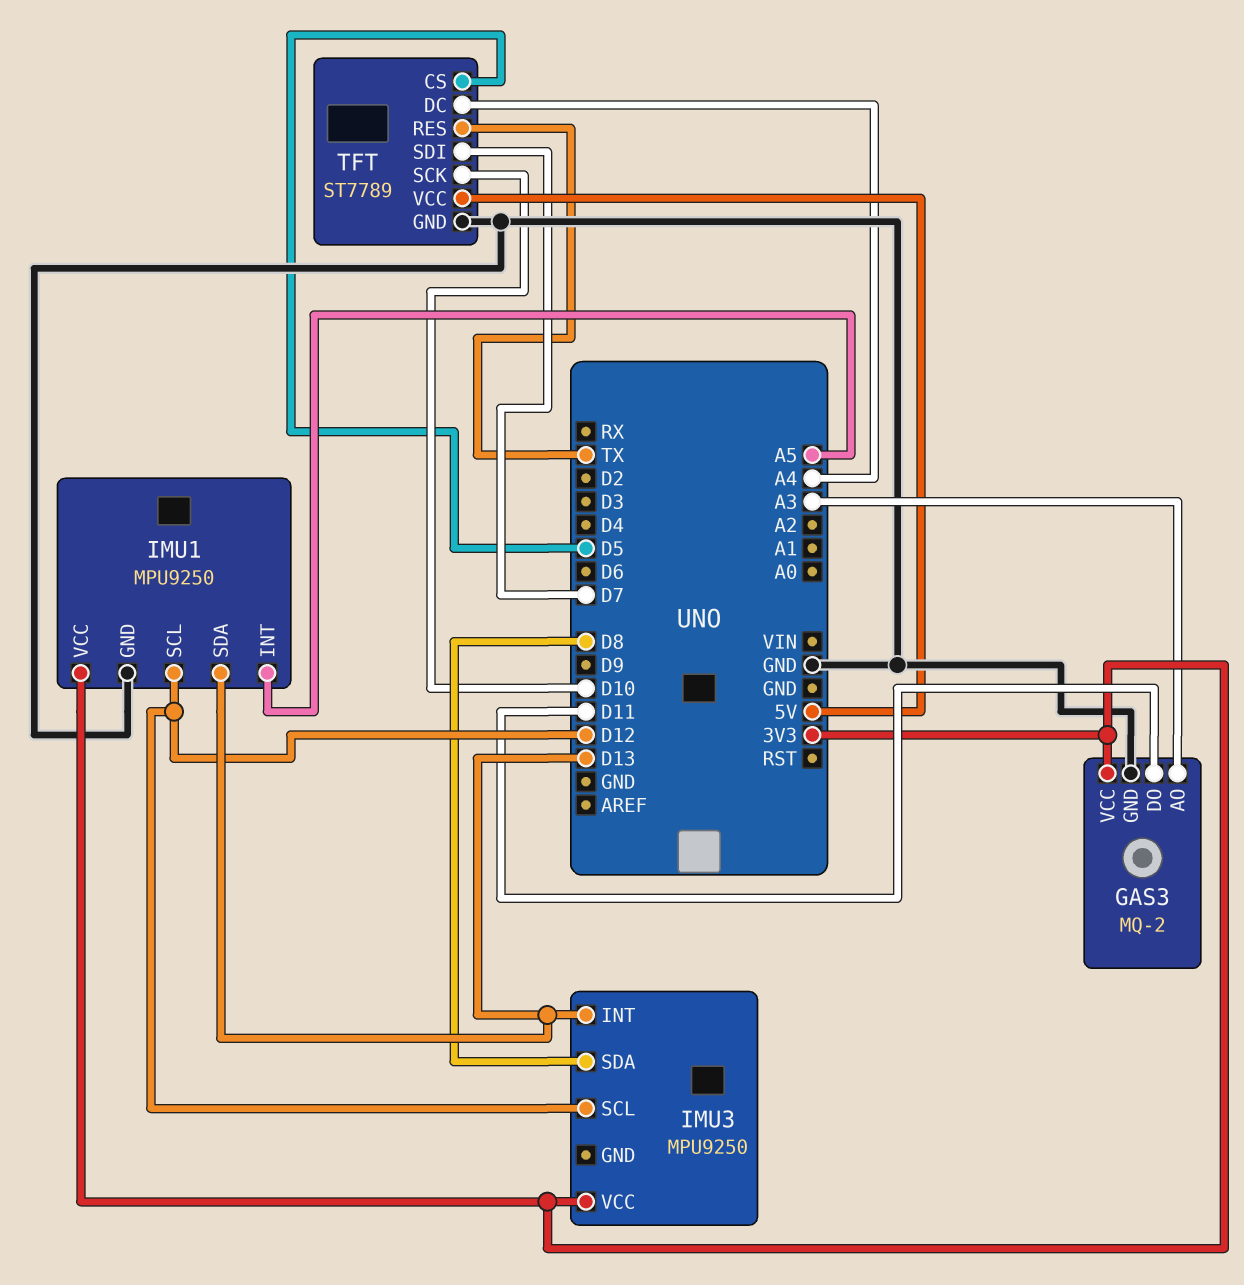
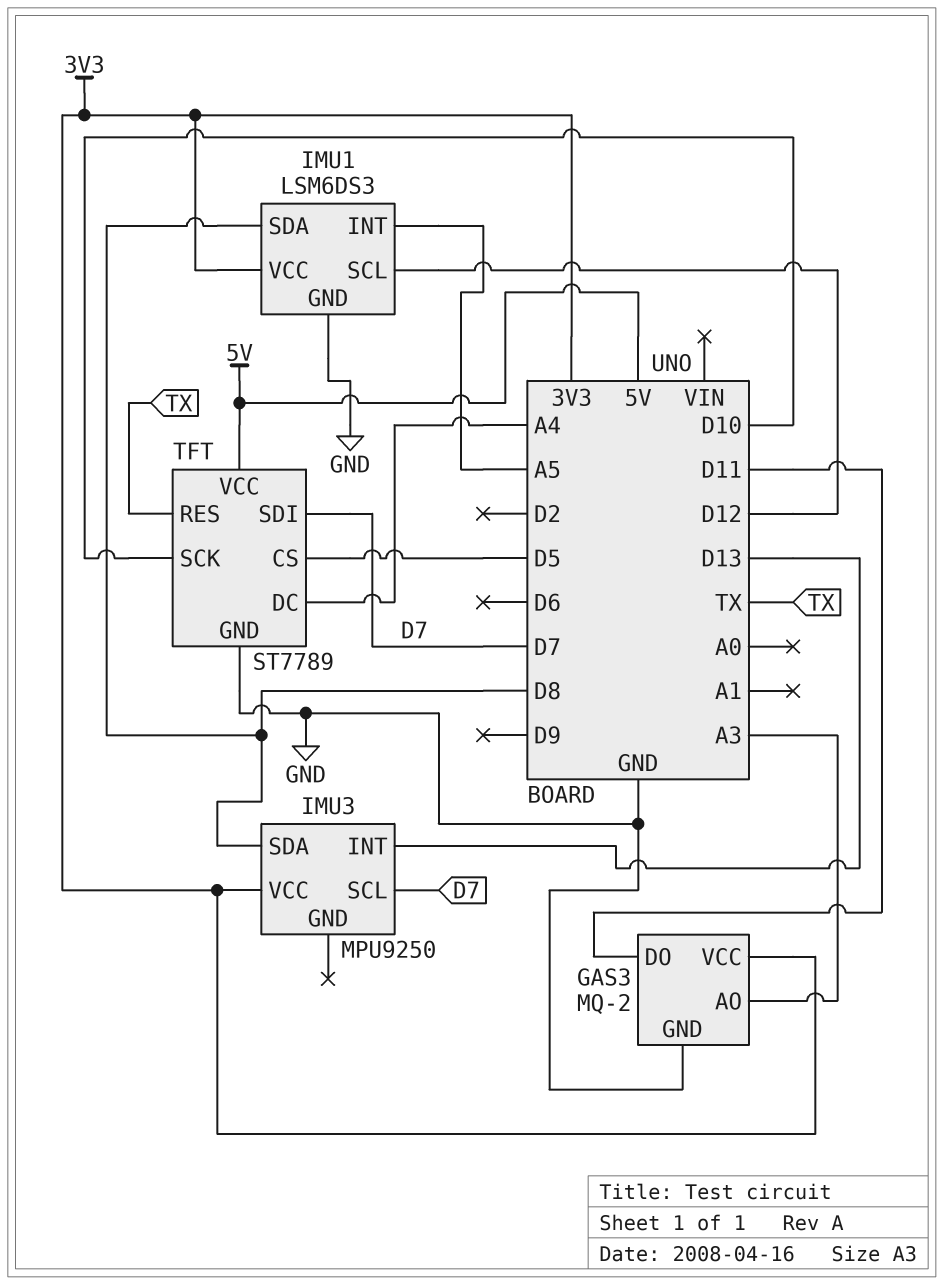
IMU1: MPU9250 -> LSM6DS3
IMU1 pin SDA: D13 -> D8
IMU3 pin SCL: D12 -> D7

